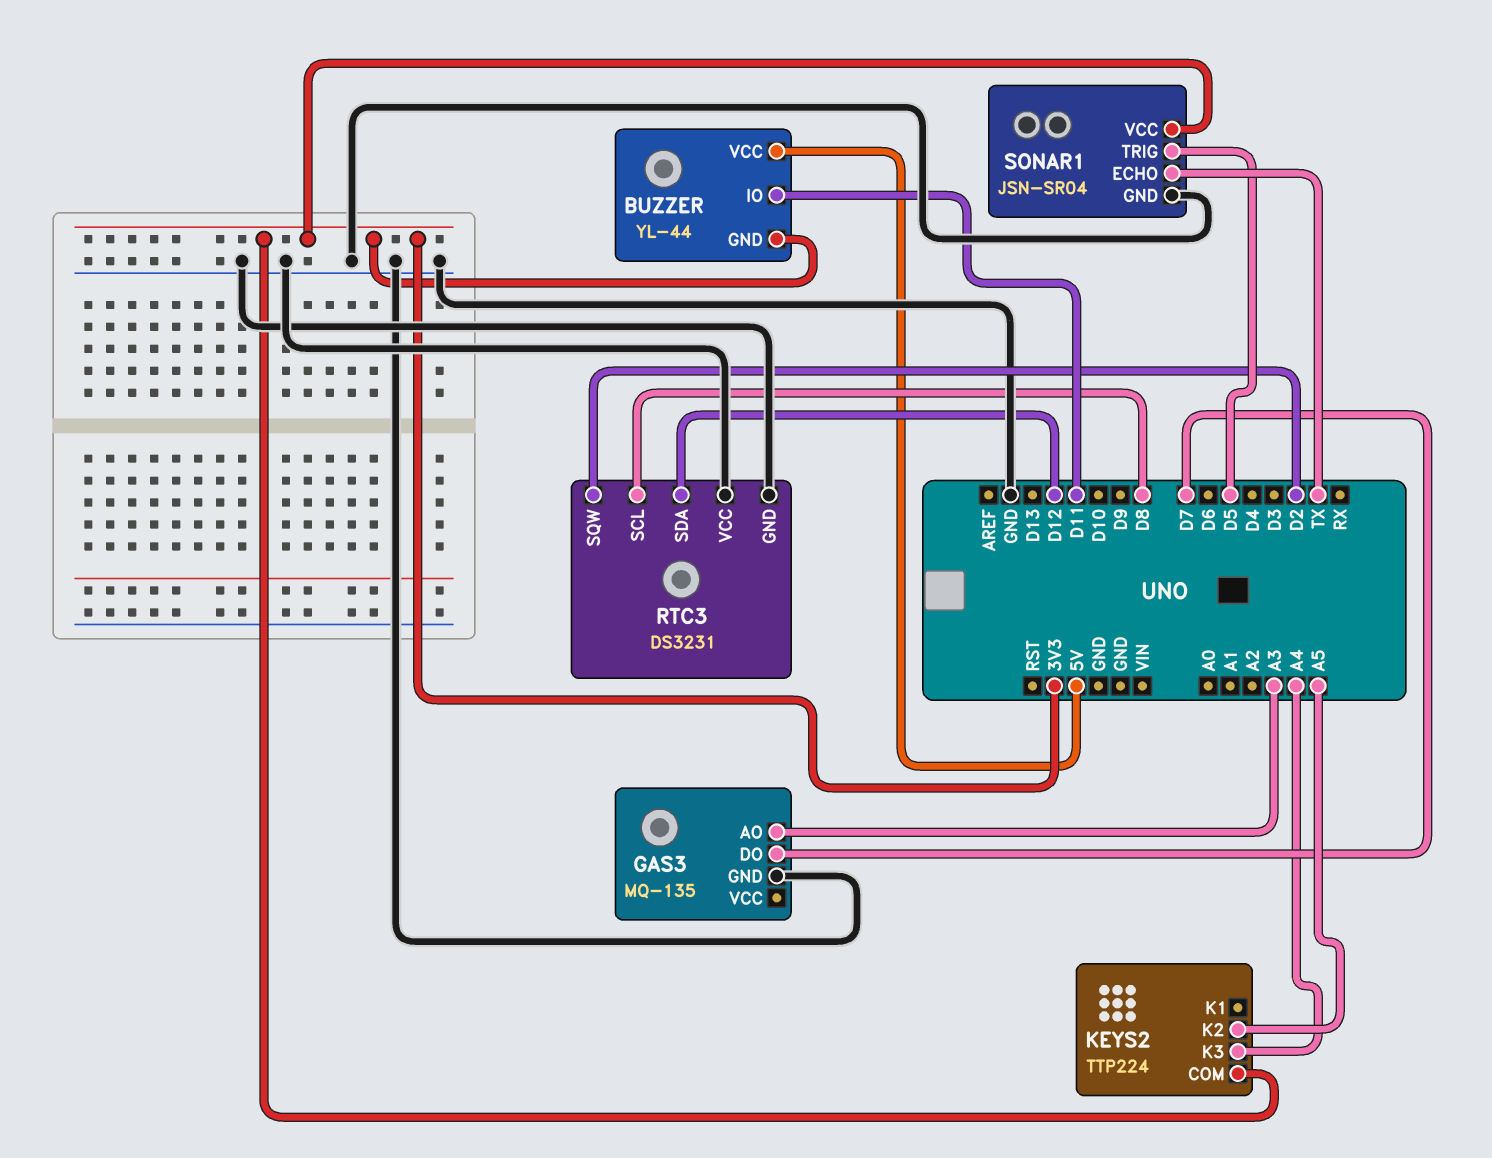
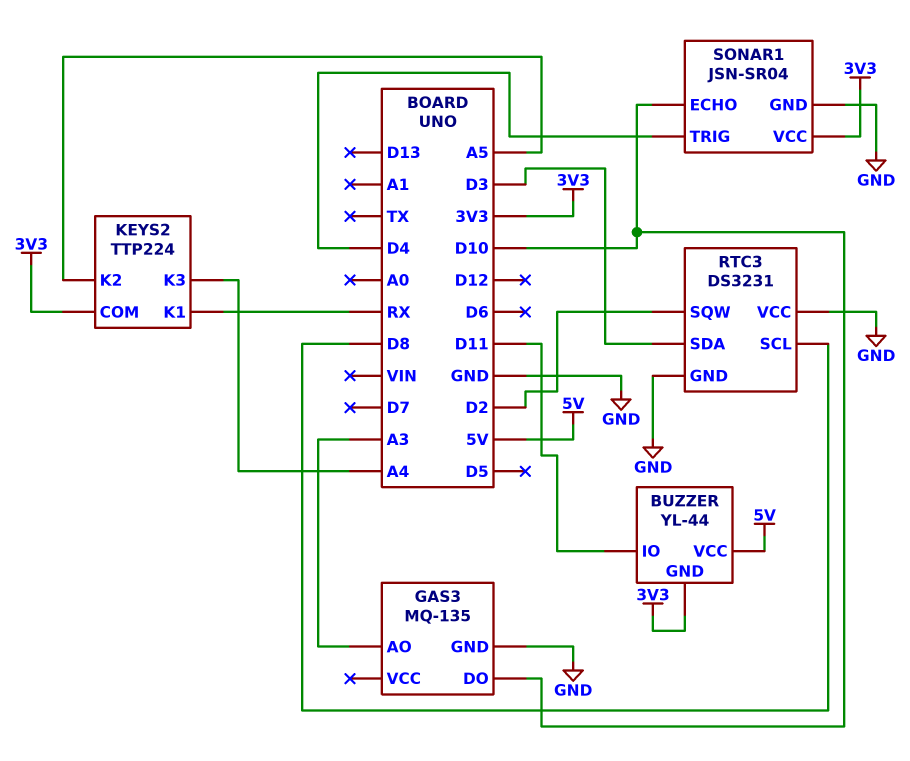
GAS3 pin DO: D7 -> D10
KEYS2 pin K1: none -> RX
RTC3 pin SDA: D12 -> D3
SONAR1 pin ECHO: TX -> D10
SONAR1 pin TRIG: D5 -> D4

